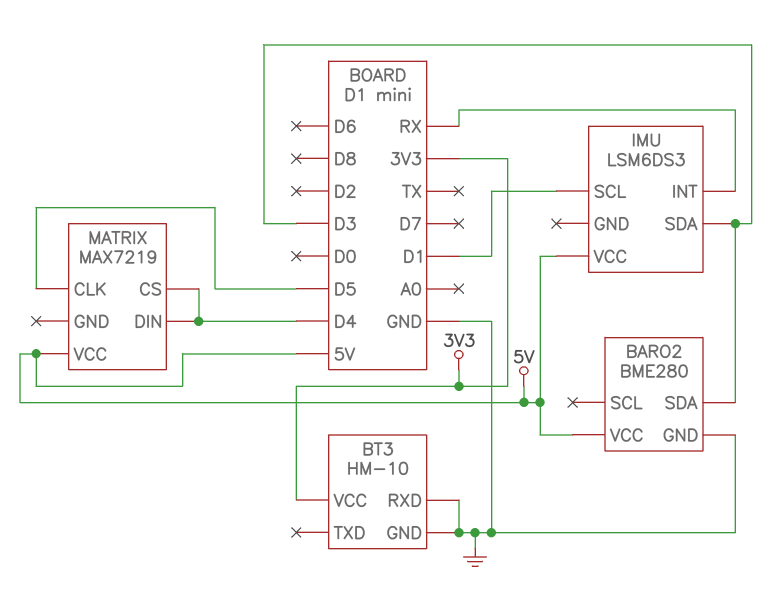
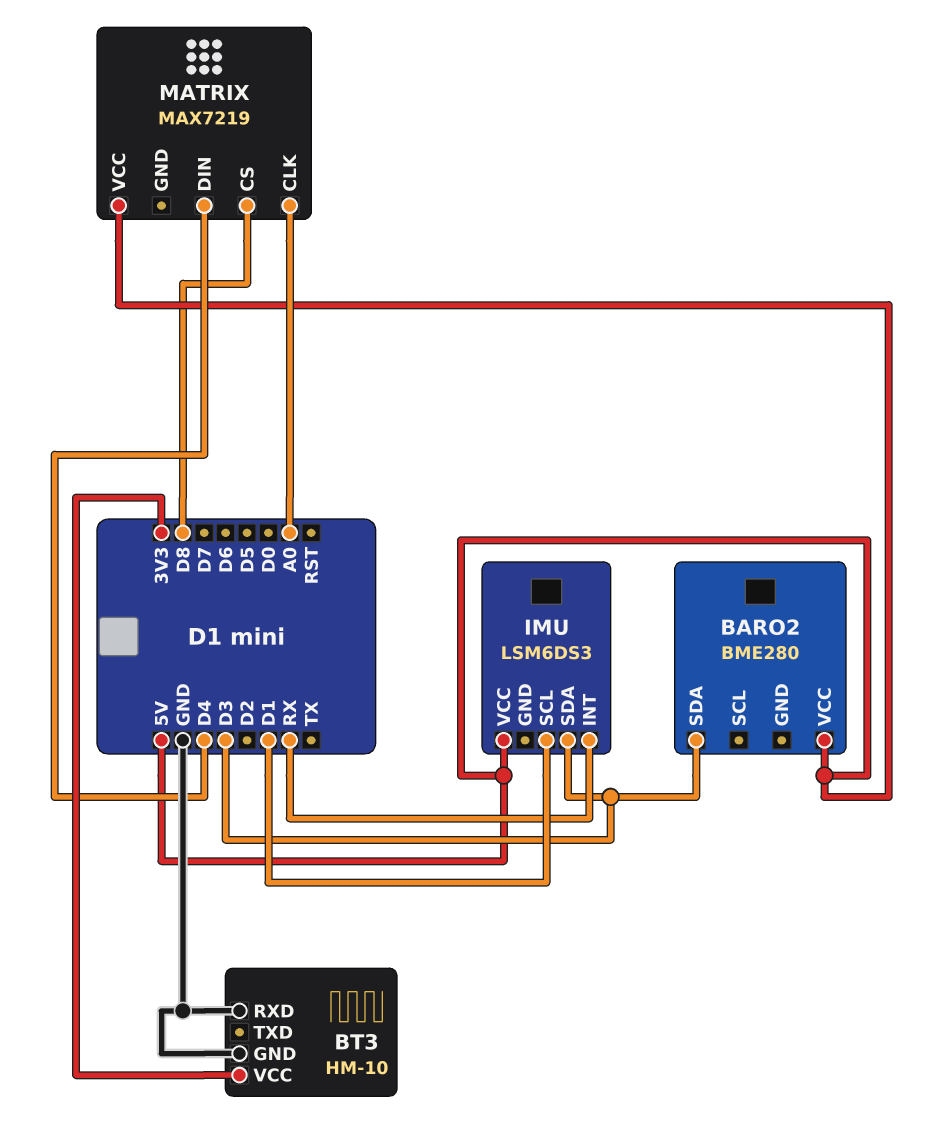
BARO2 pin GND: GND -> none
MATRIX pin CLK: D5 -> A0
MATRIX pin CS: D4 -> D8

